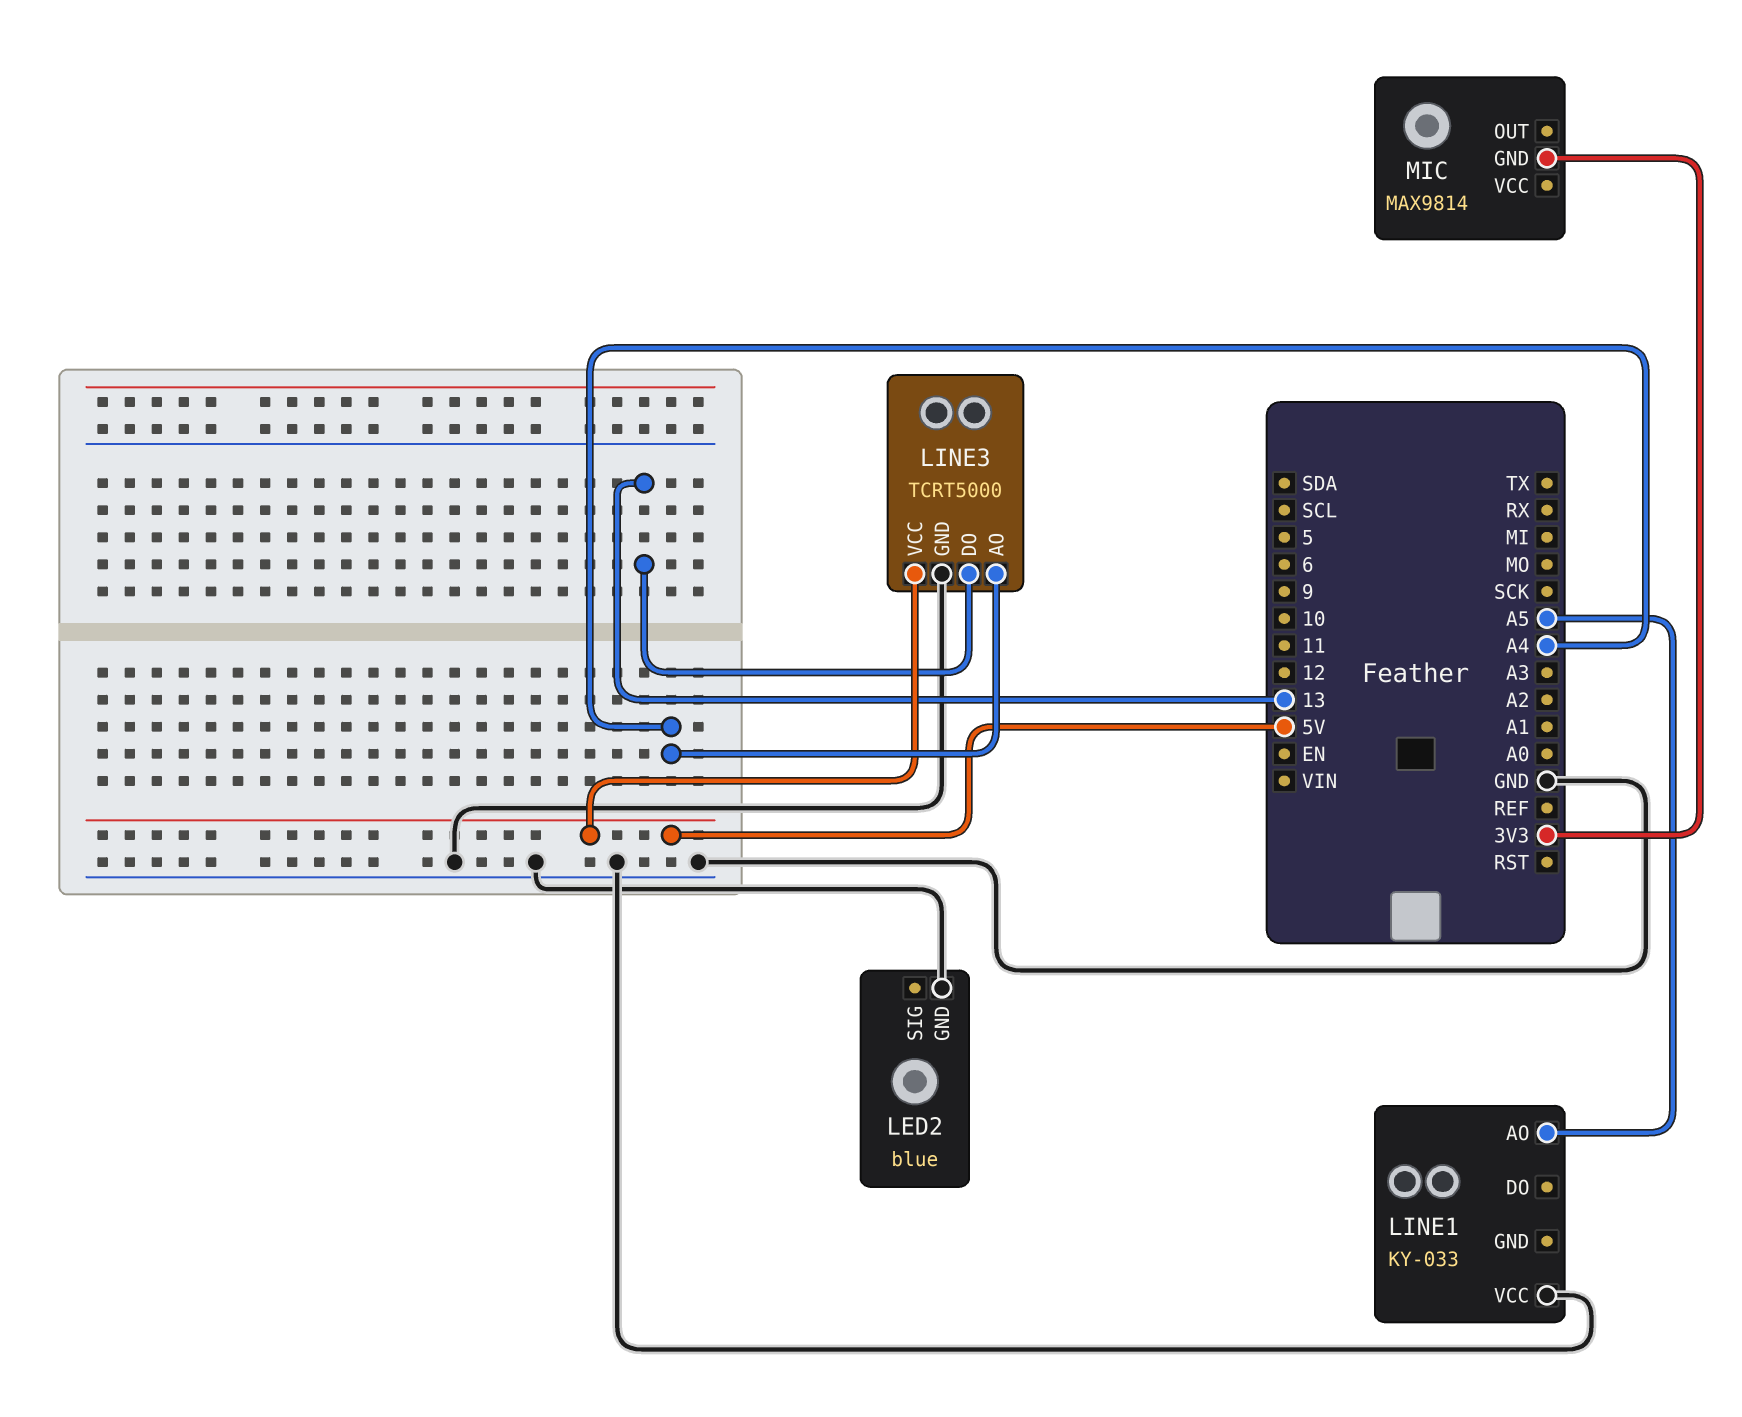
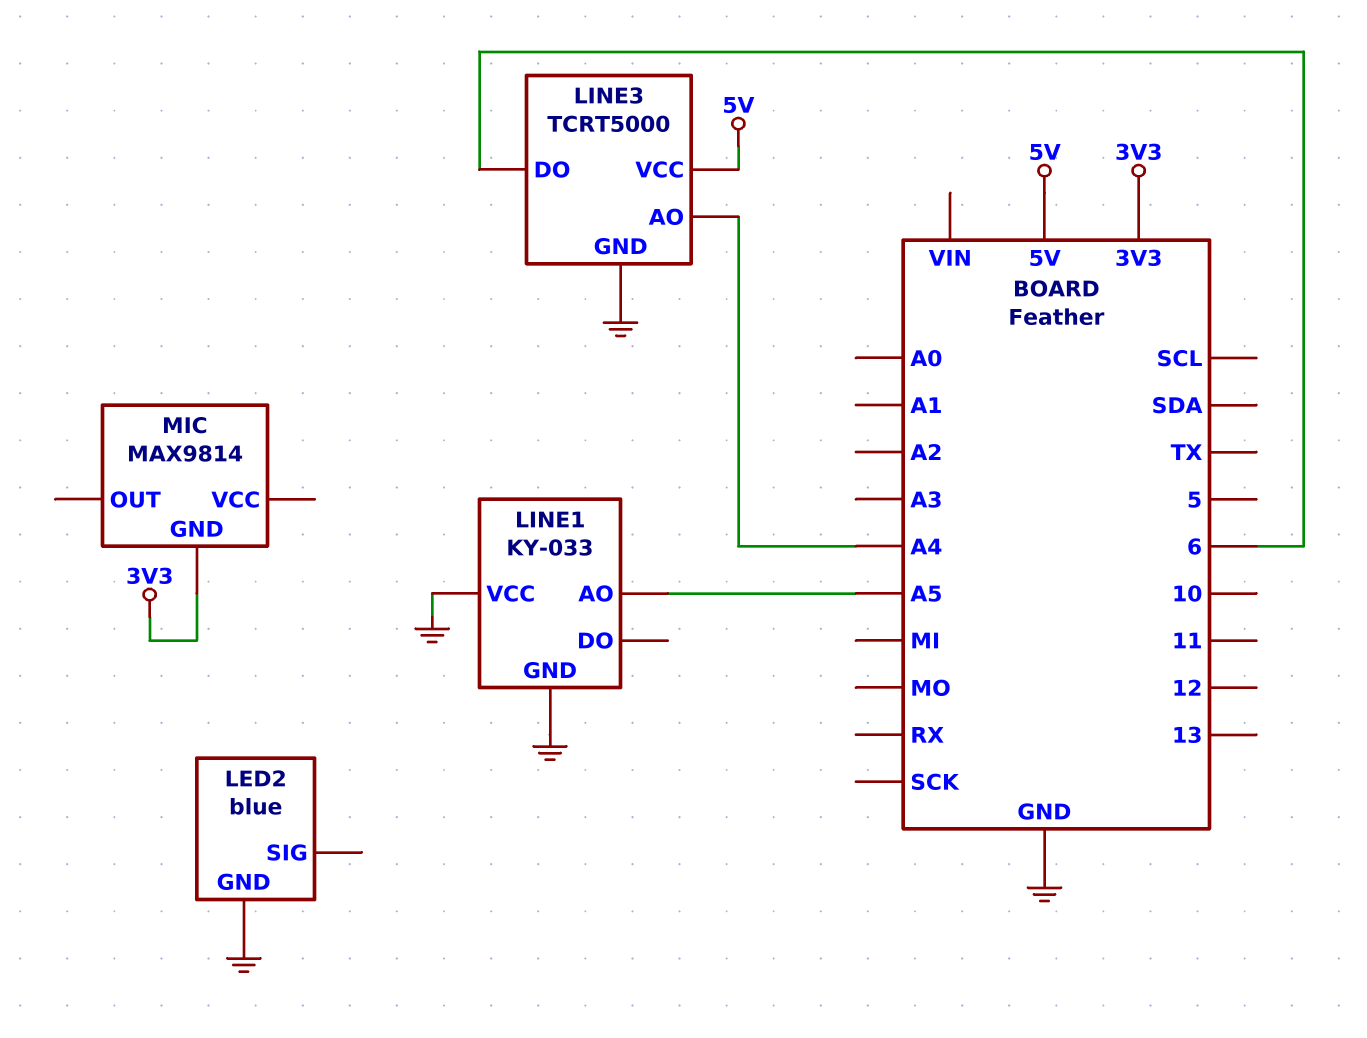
LINE1 pin GND: none -> GND
LINE3 pin DO: 13 -> 6

